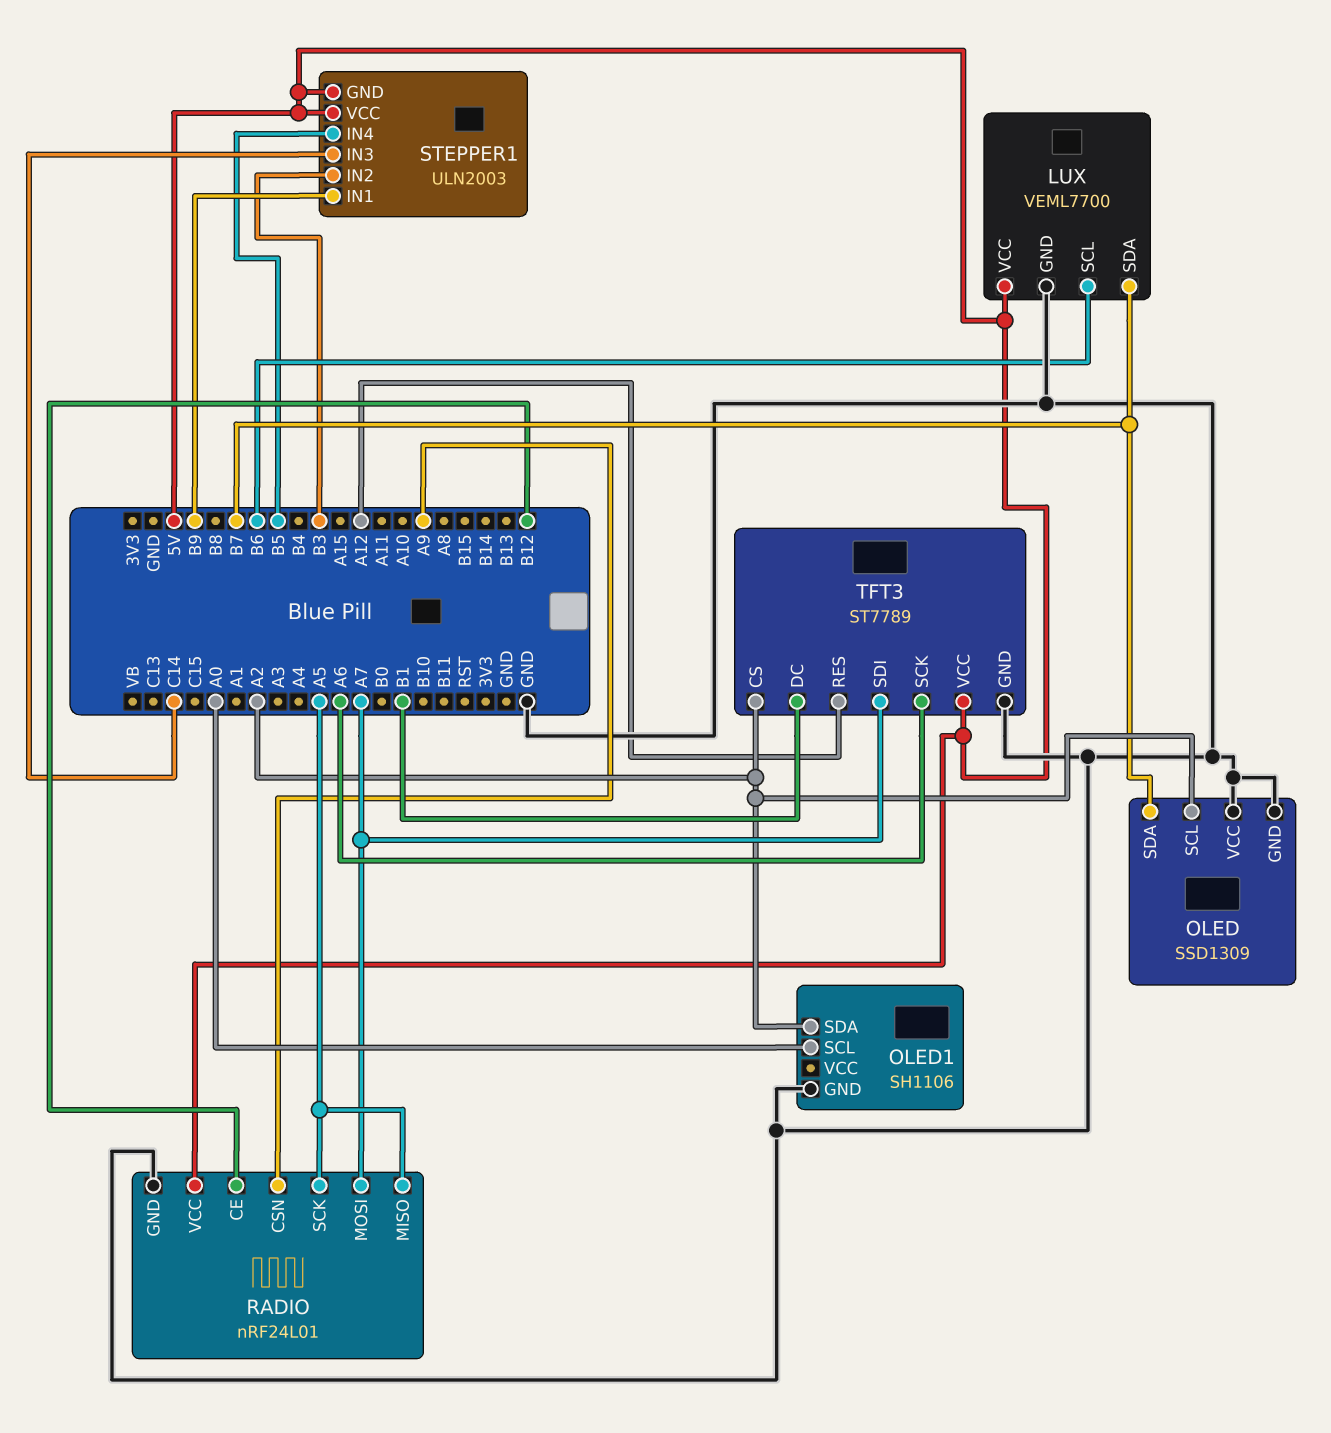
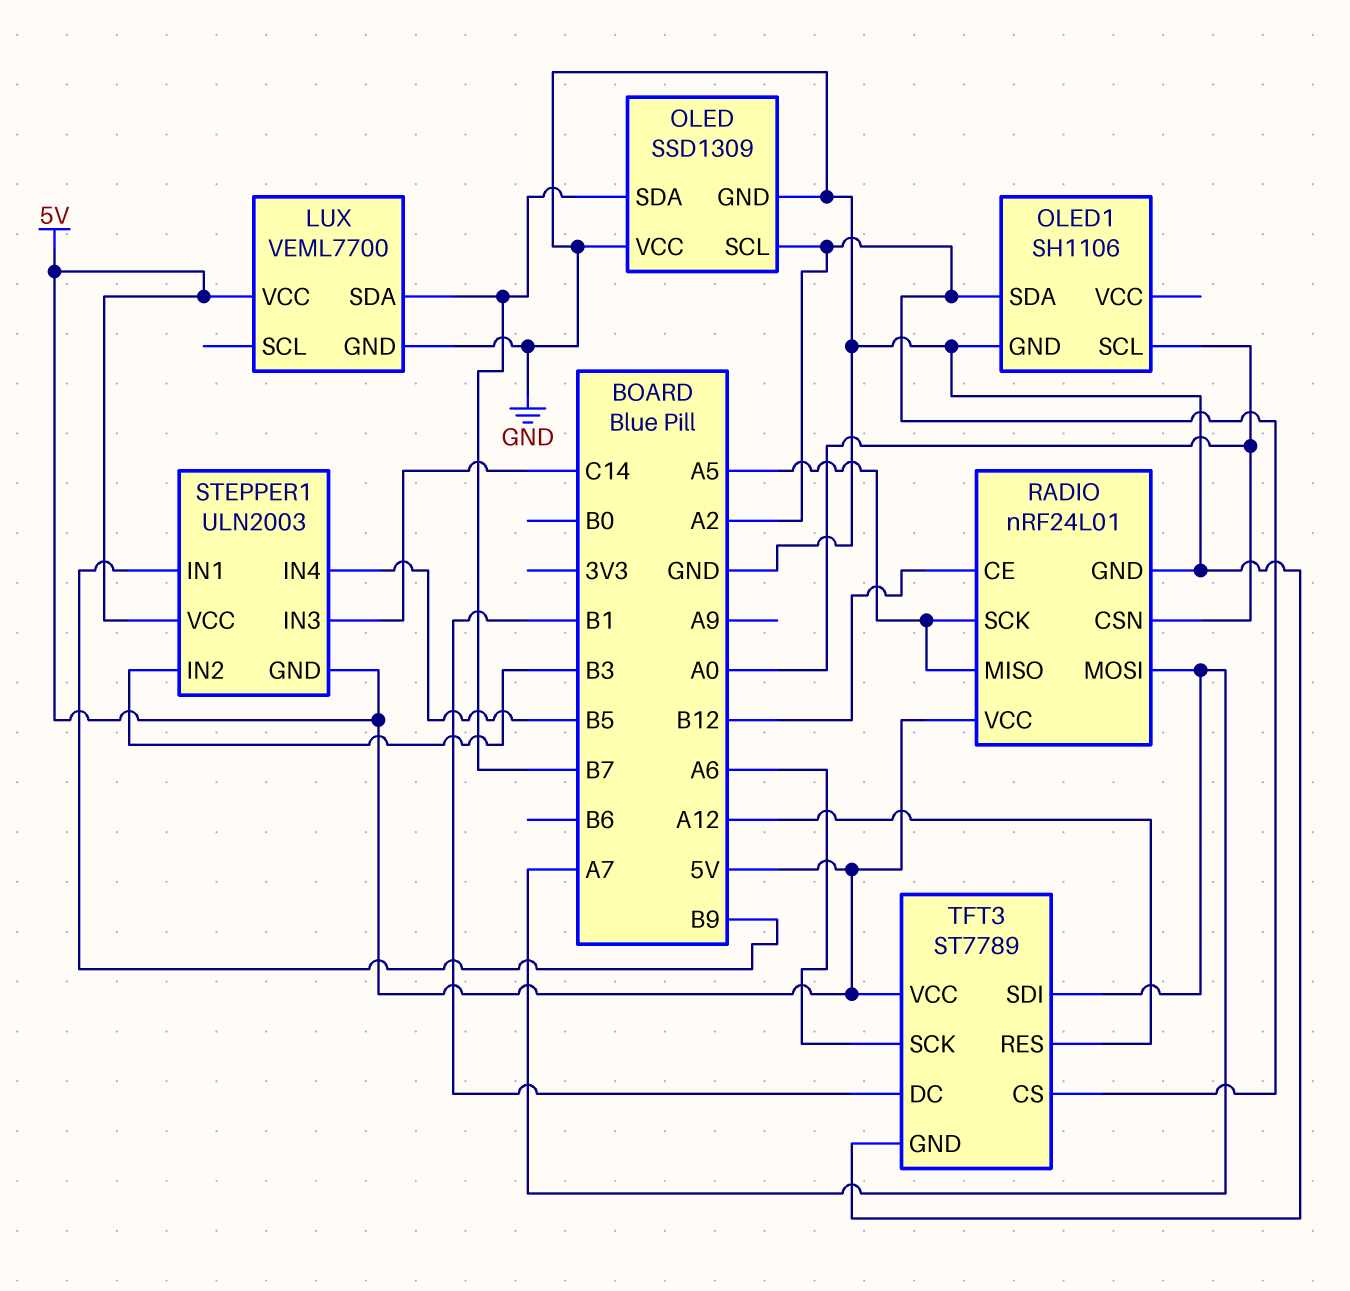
LUX pin SCL: B6 -> none
RADIO pin CSN: A9 -> A0

